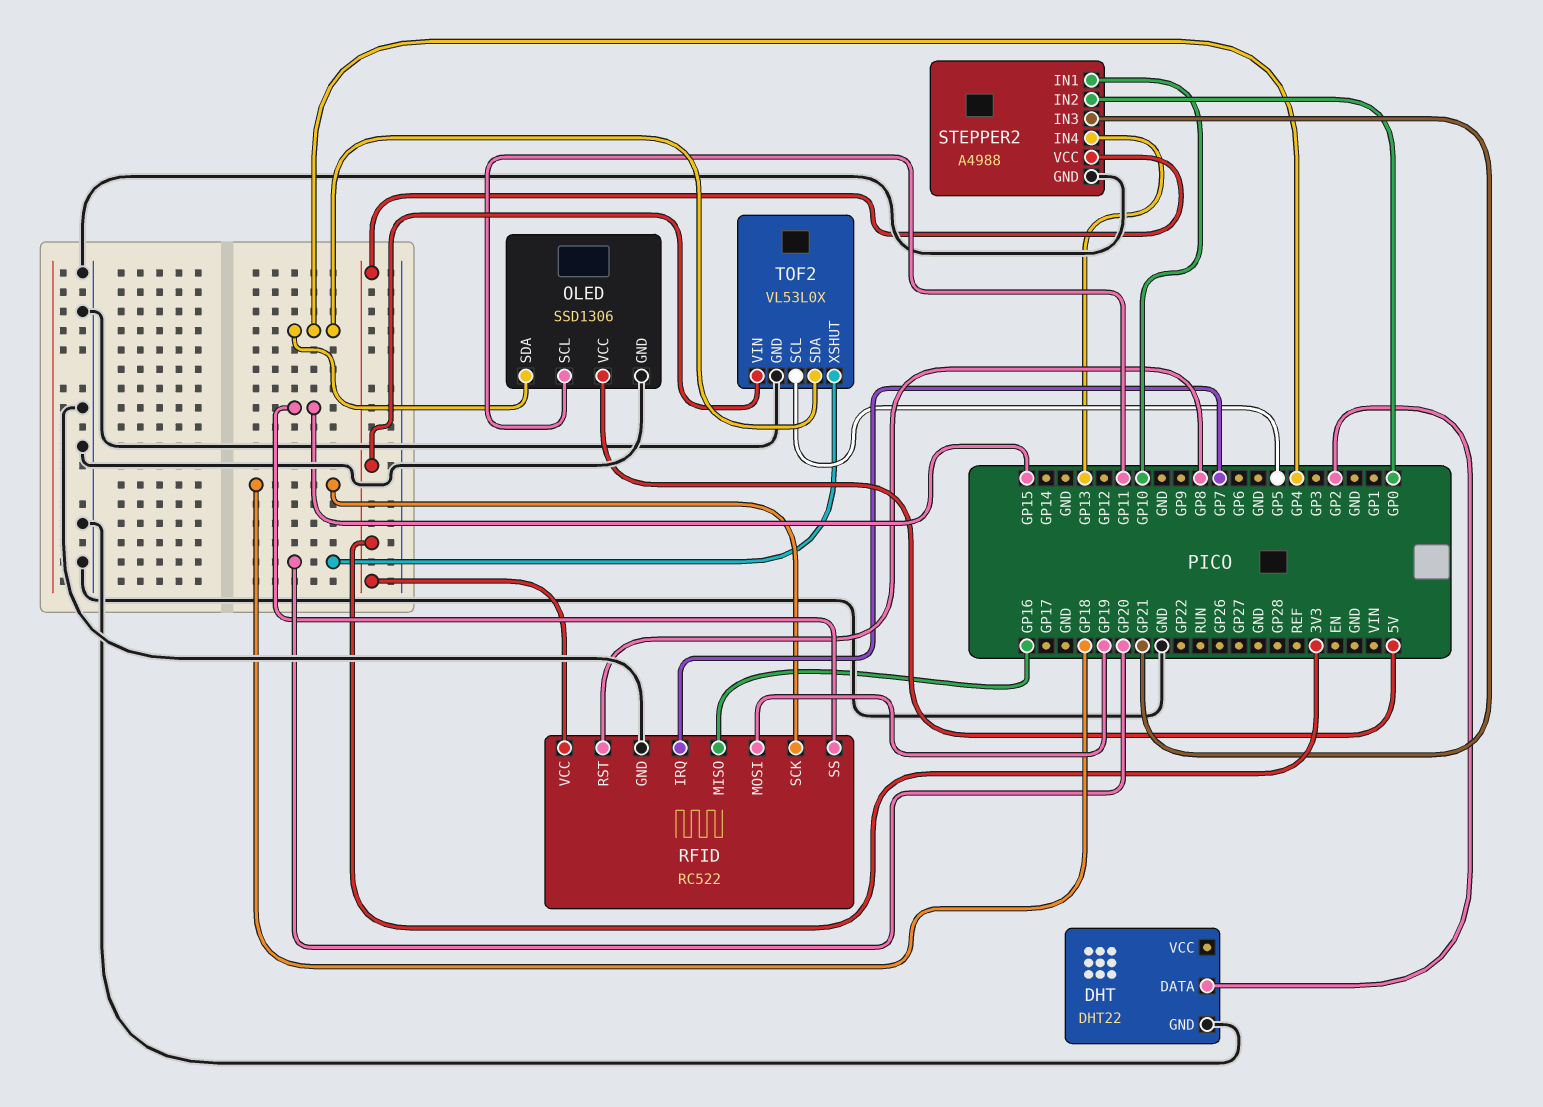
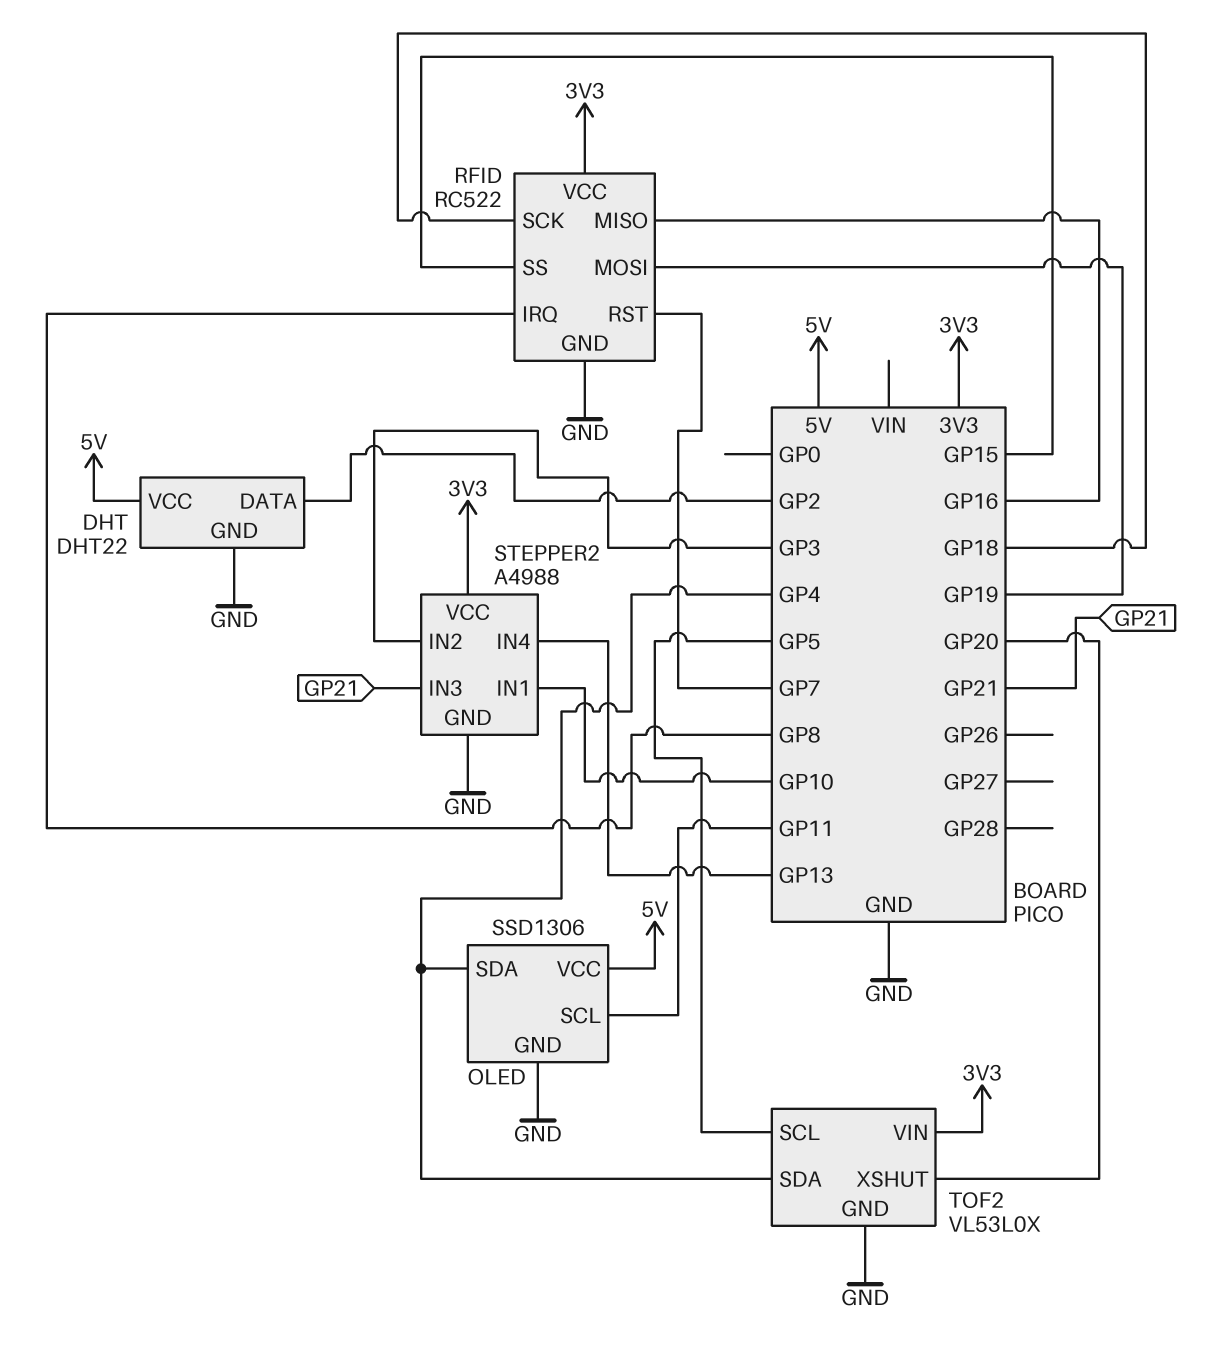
DHT pin VCC: none -> 5V
RFID pin IRQ: GP7 -> GP8
RFID pin RST: GP8 -> GP7
STEPPER2 pin IN2: GP0 -> GP3

